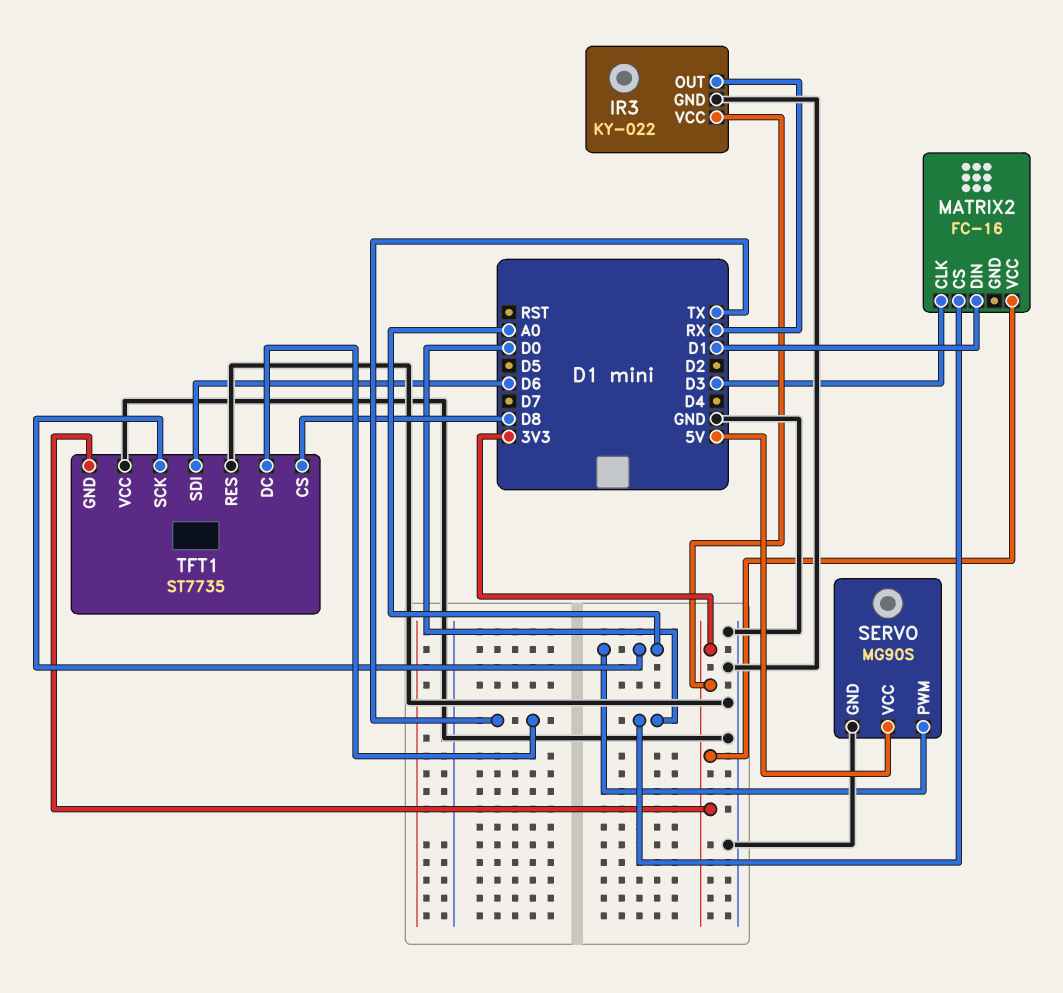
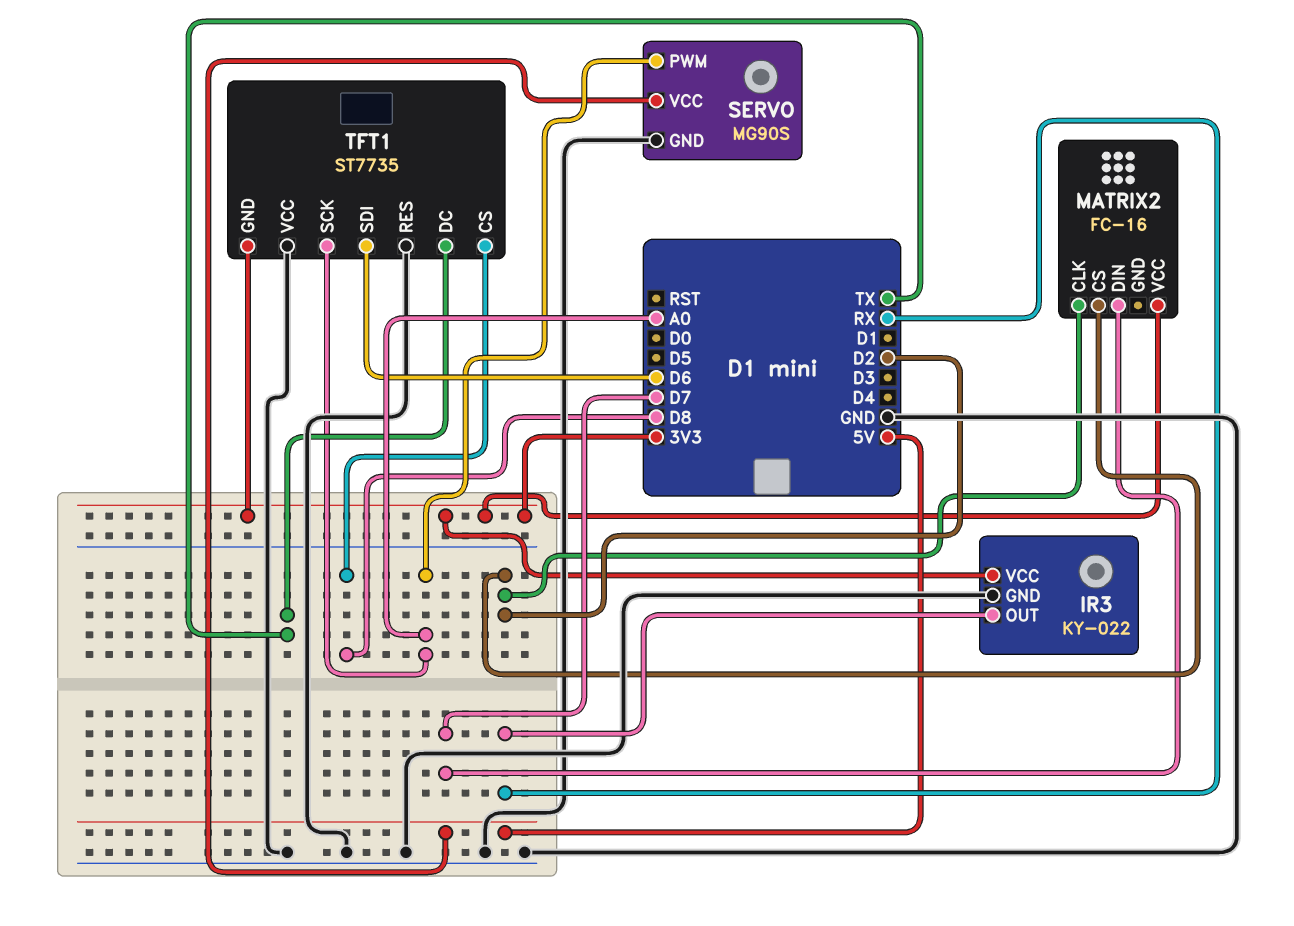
MATRIX2 pin CLK: D3 -> D2
MATRIX2 pin CS: D0 -> D2
MATRIX2 pin DIN: D1 -> D7

